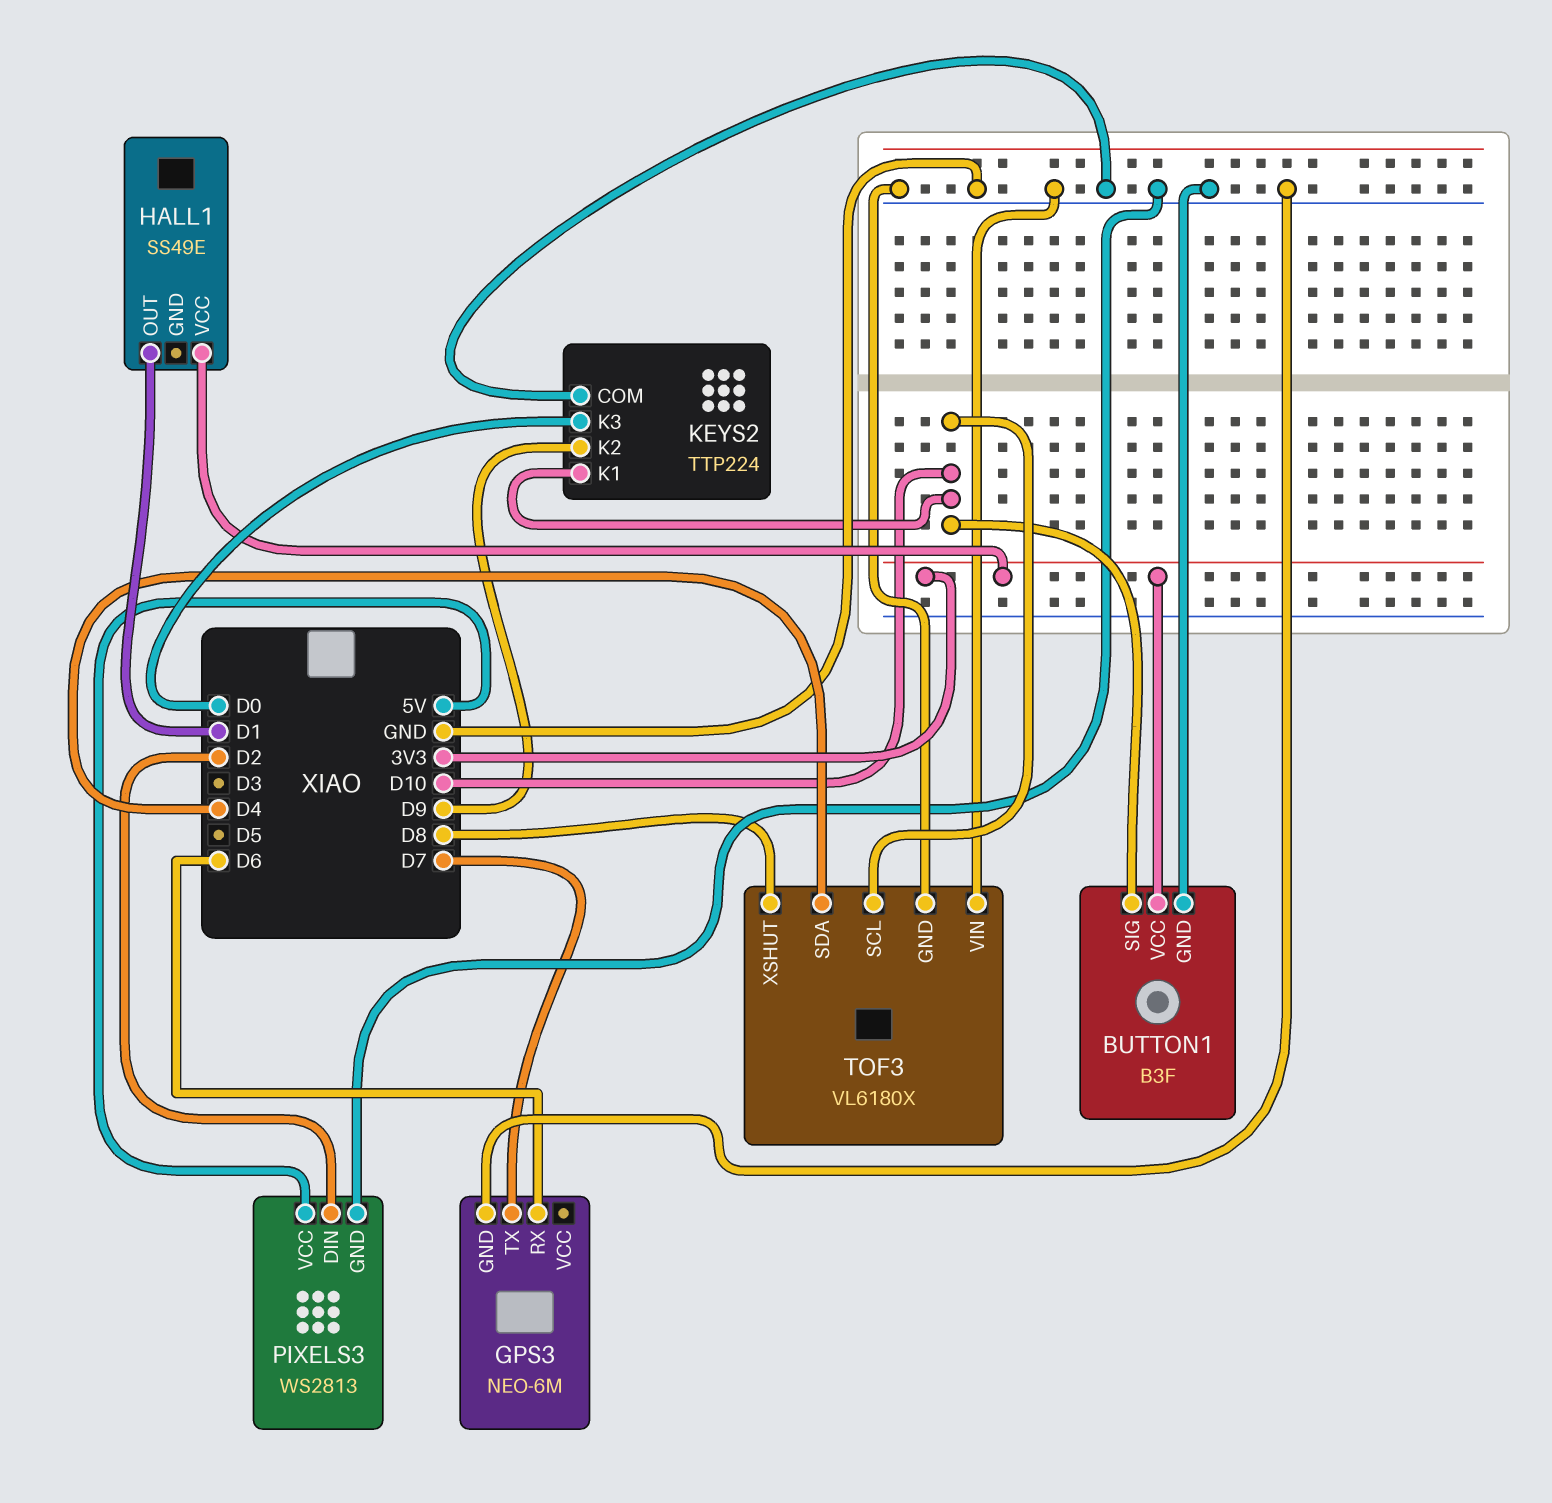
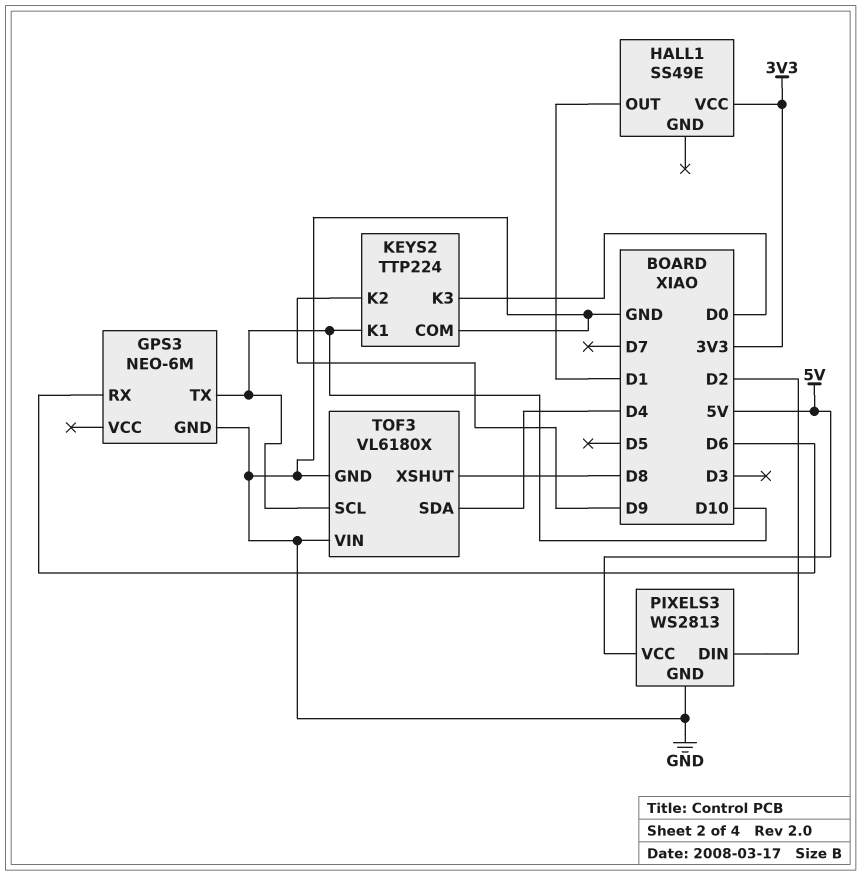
BUTTON1: B3F -> none
BUTTON1 pin GND: GND -> none
BUTTON1 pin SIG: D10 -> none
BUTTON1 pin VCC: 3V3 -> none
GPS3 pin TX: D7 -> D10

